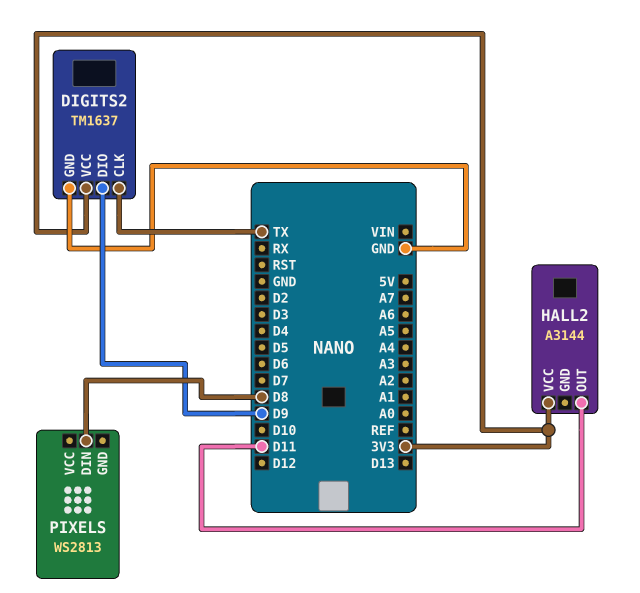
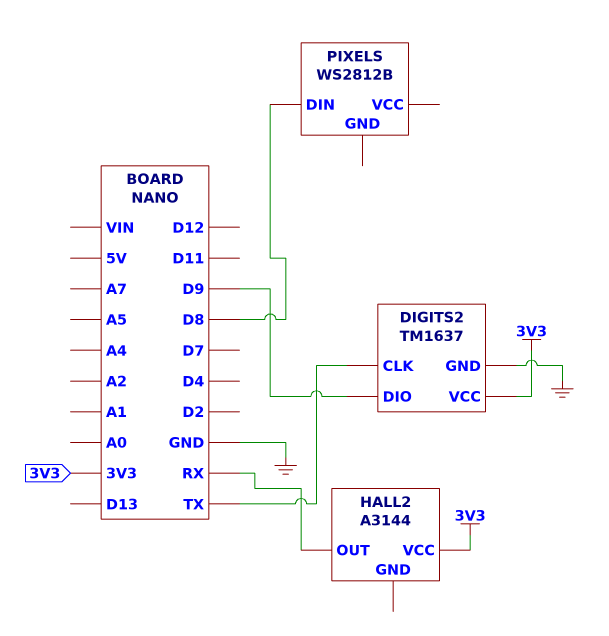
HALL2 pin OUT: D11 -> RX
PIXELS: WS2813 -> WS2812B

